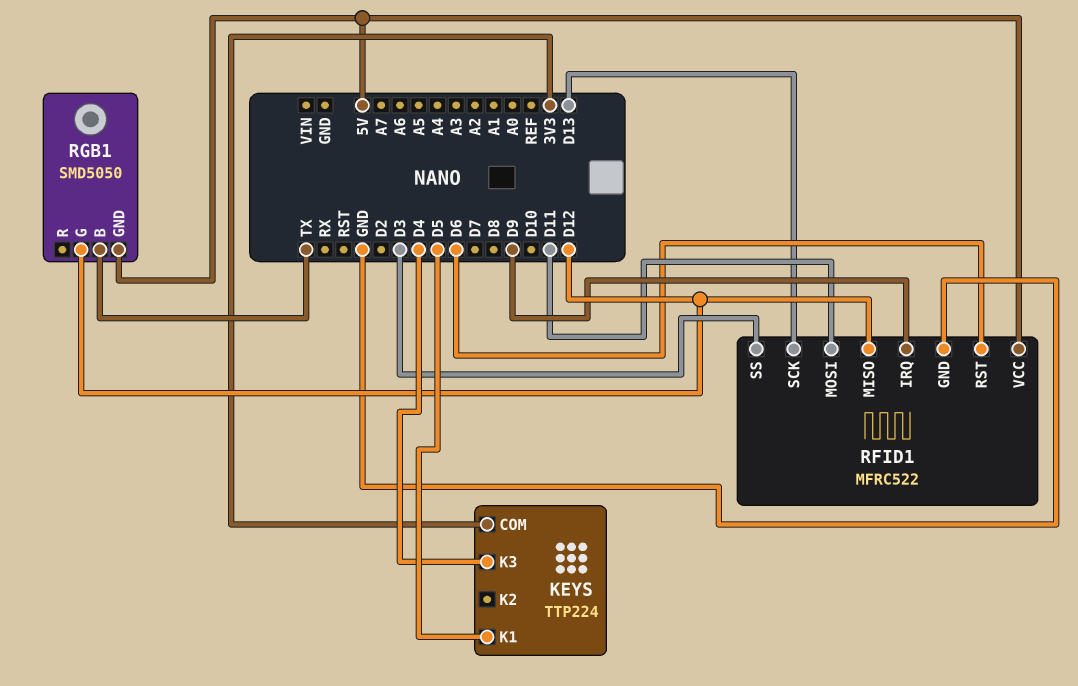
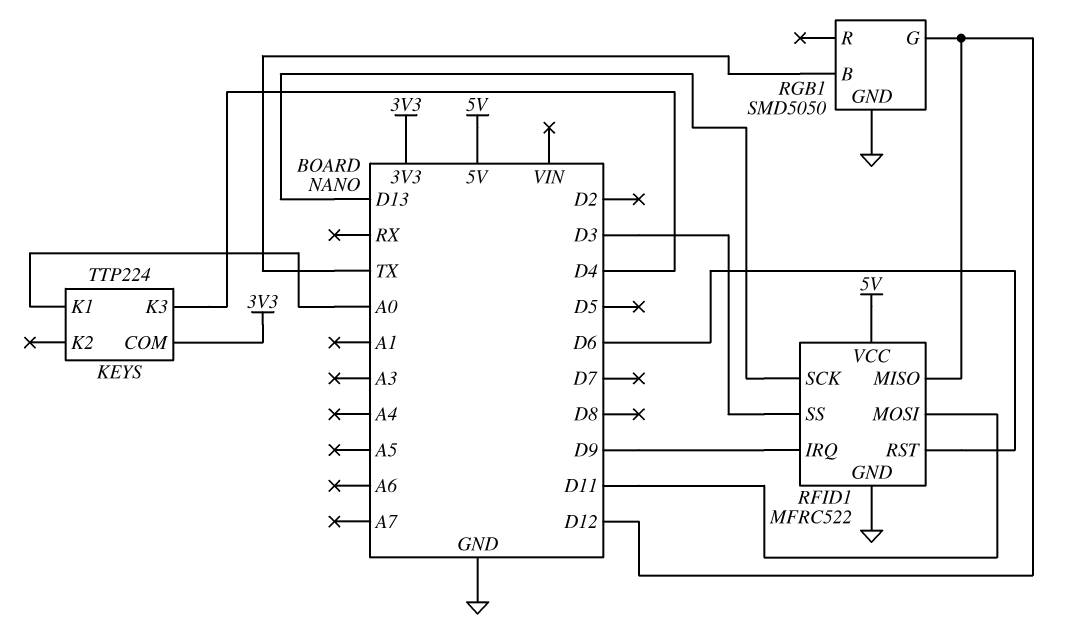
KEYS pin K1: D5 -> A0
RGB1 pin GND: 5V -> GND

